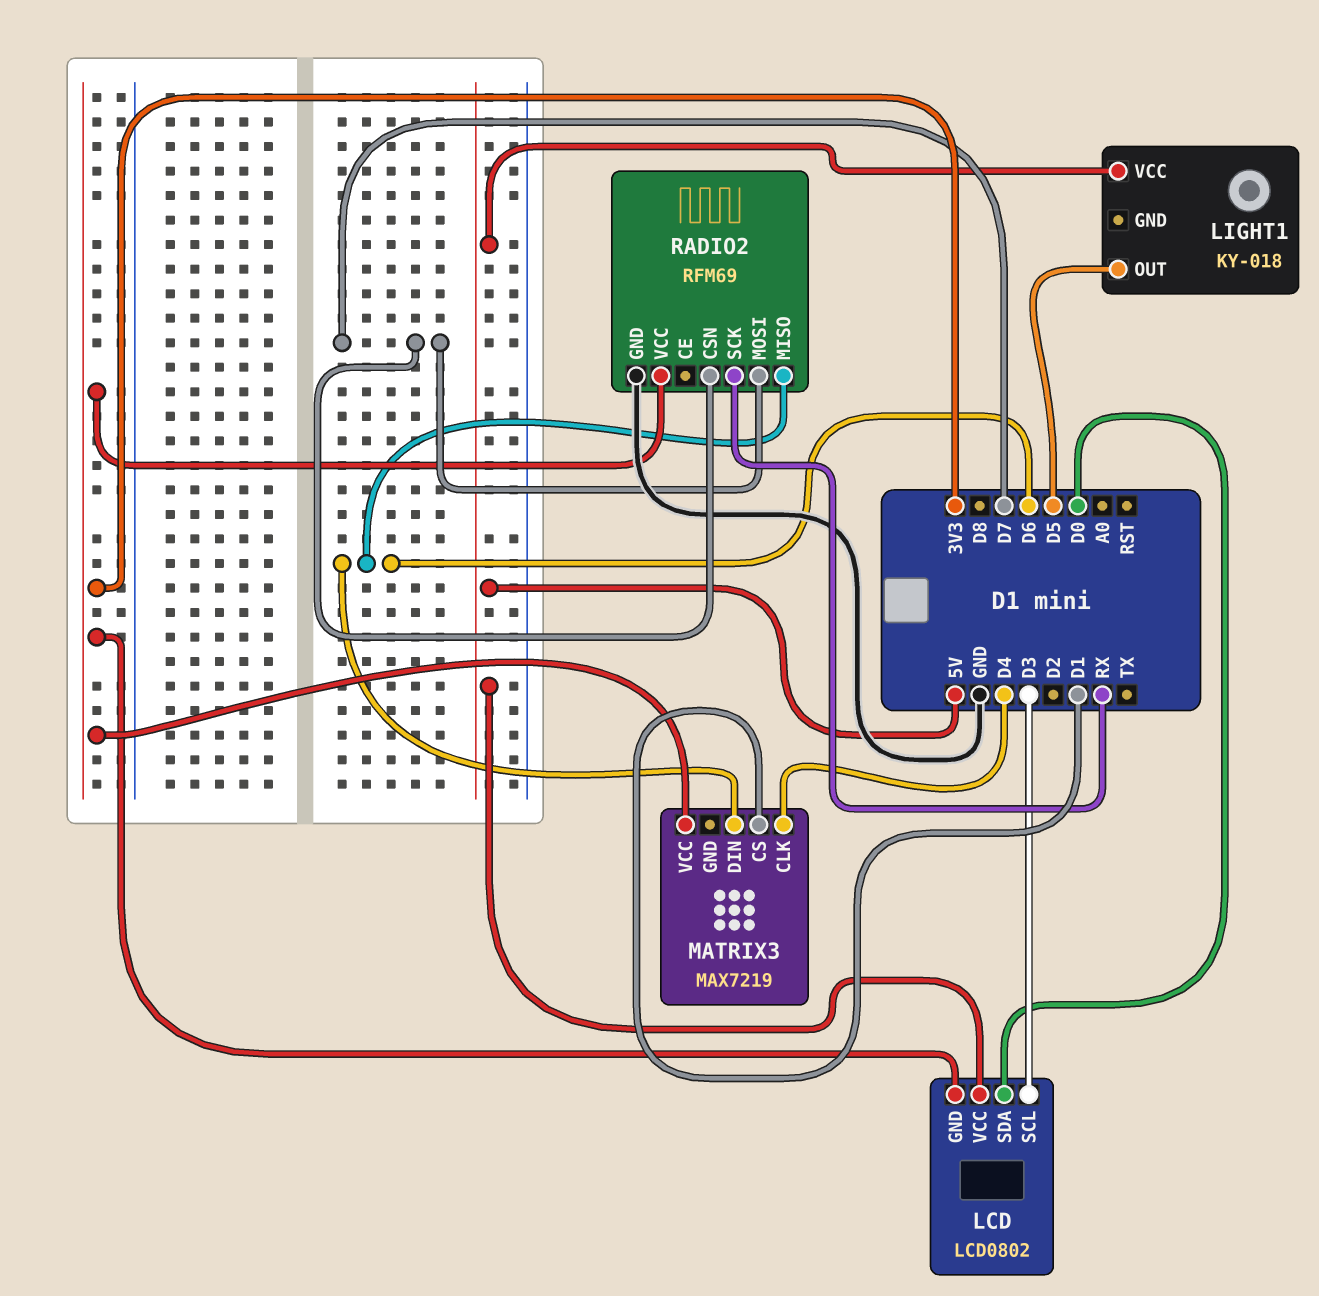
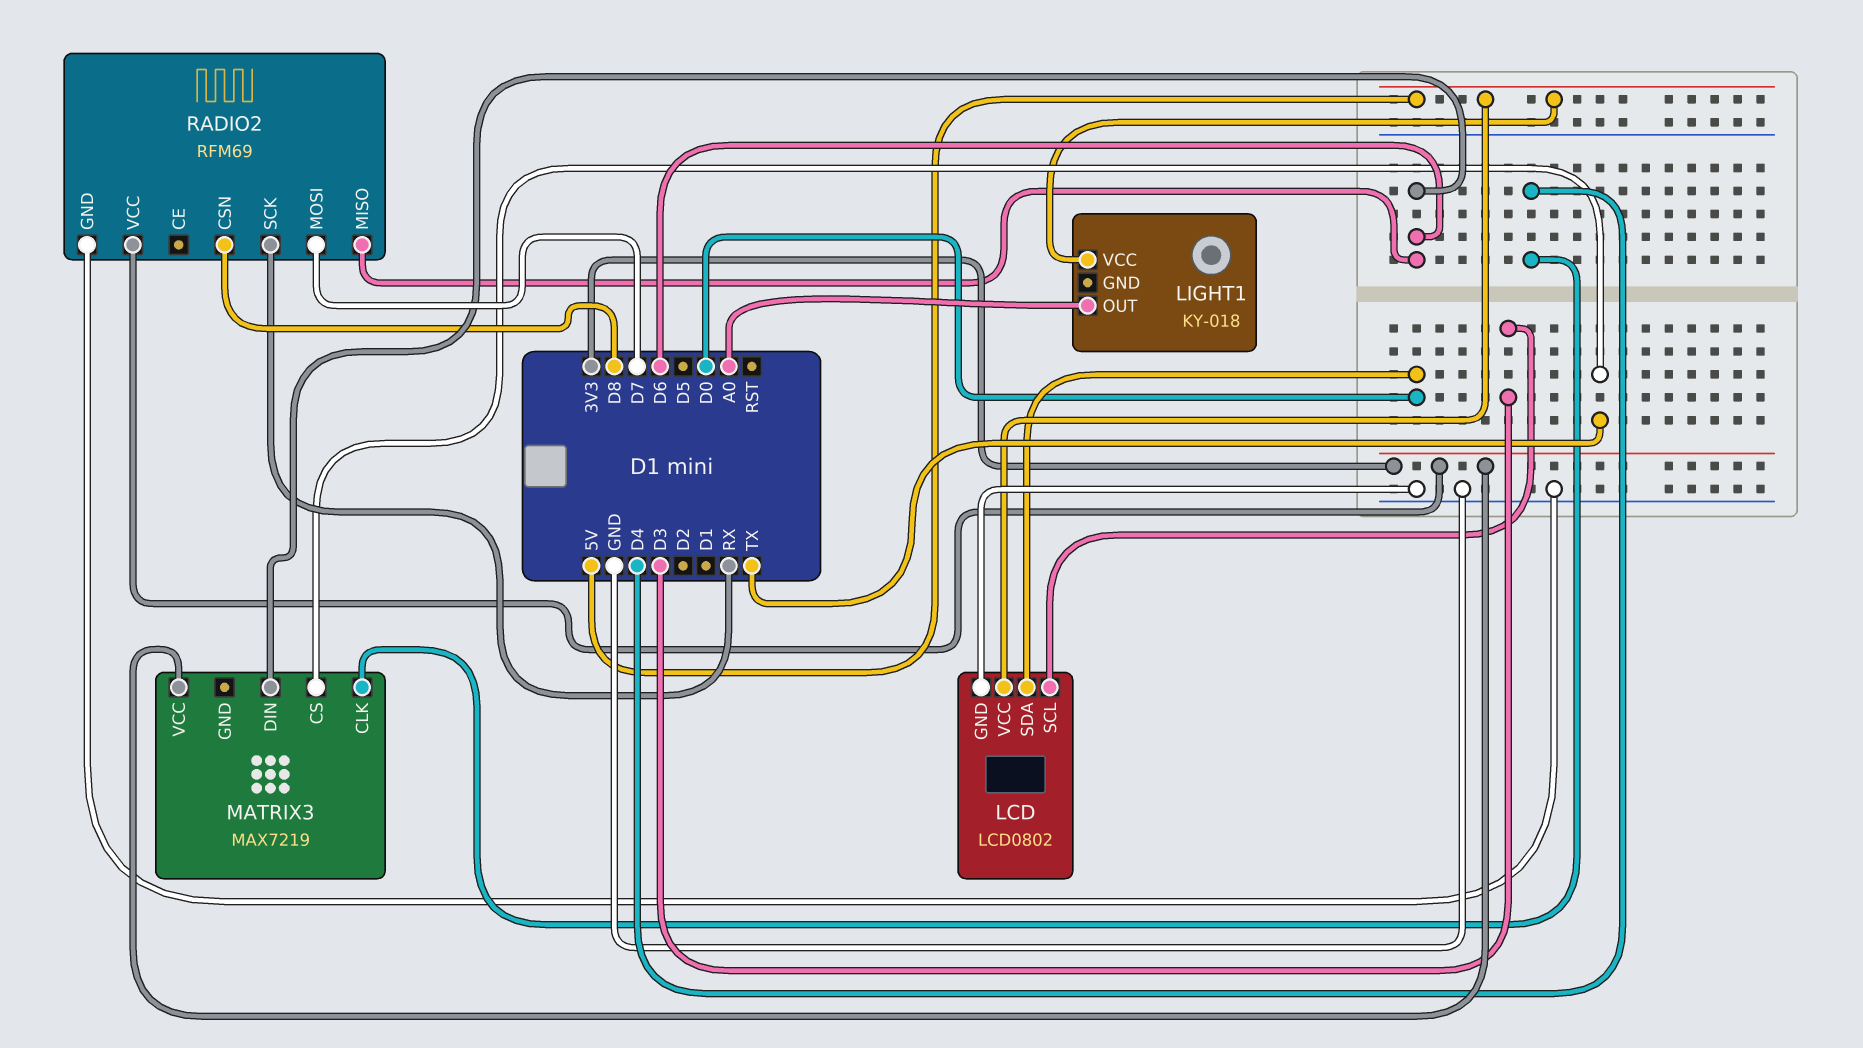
LCD pin GND: 3V3 -> GND
LIGHT1 pin OUT: D5 -> A0
MATRIX3 pin CS: D1 -> TX
RADIO2 pin CSN: D7 -> D8

